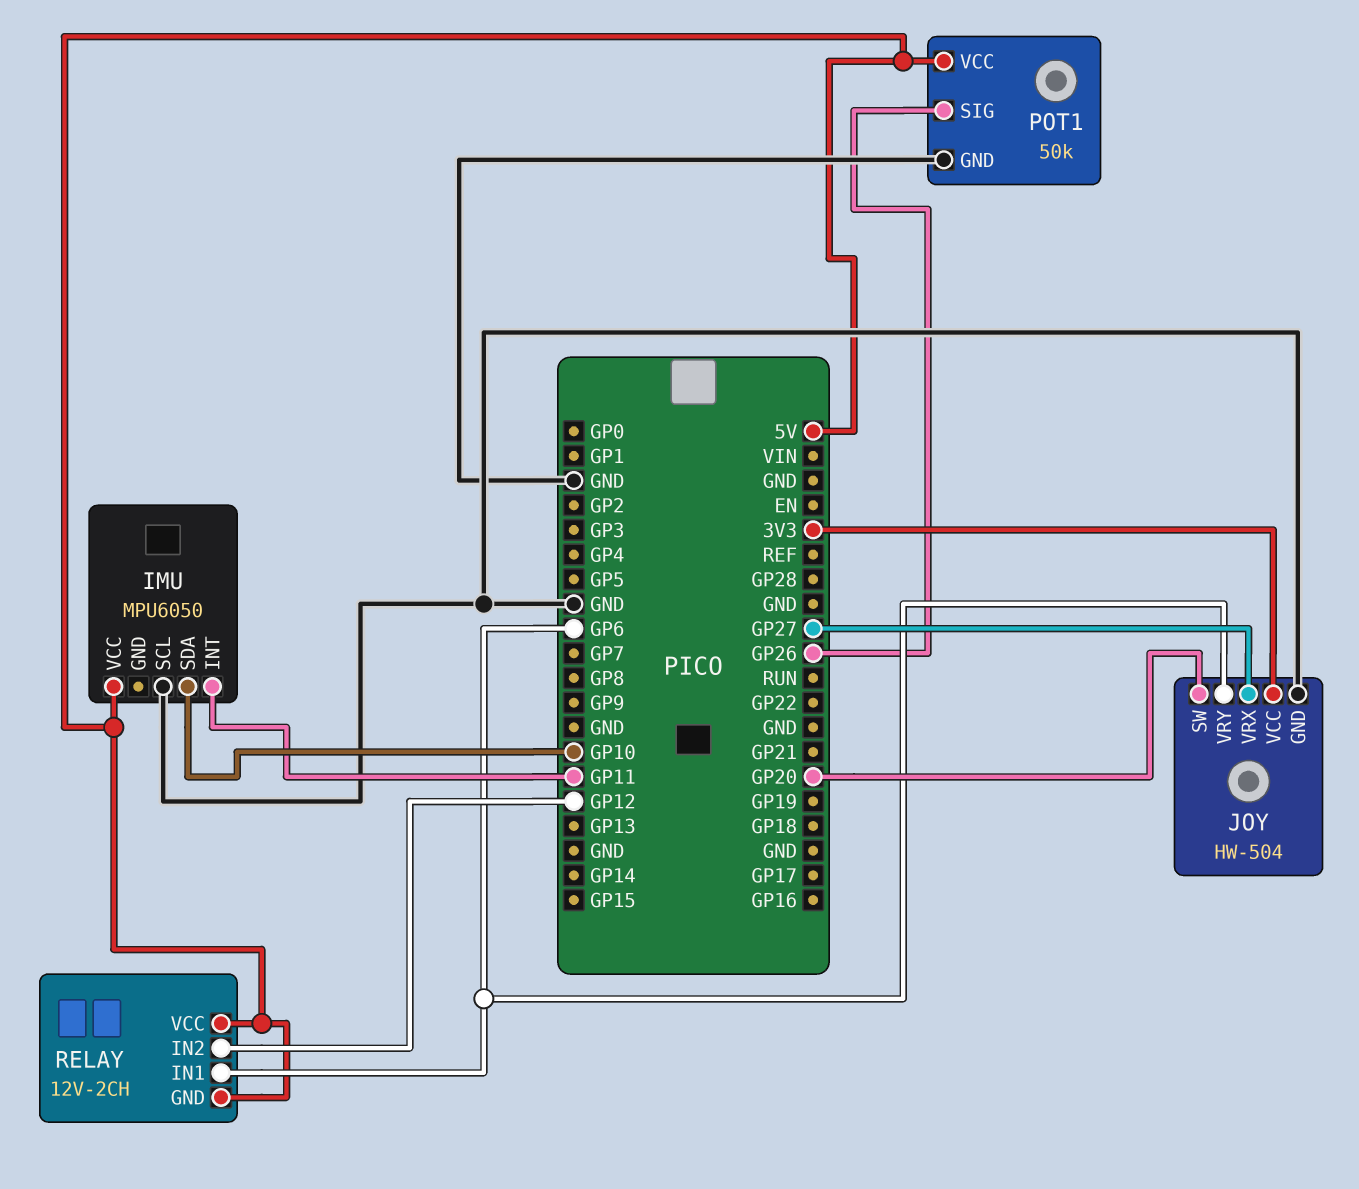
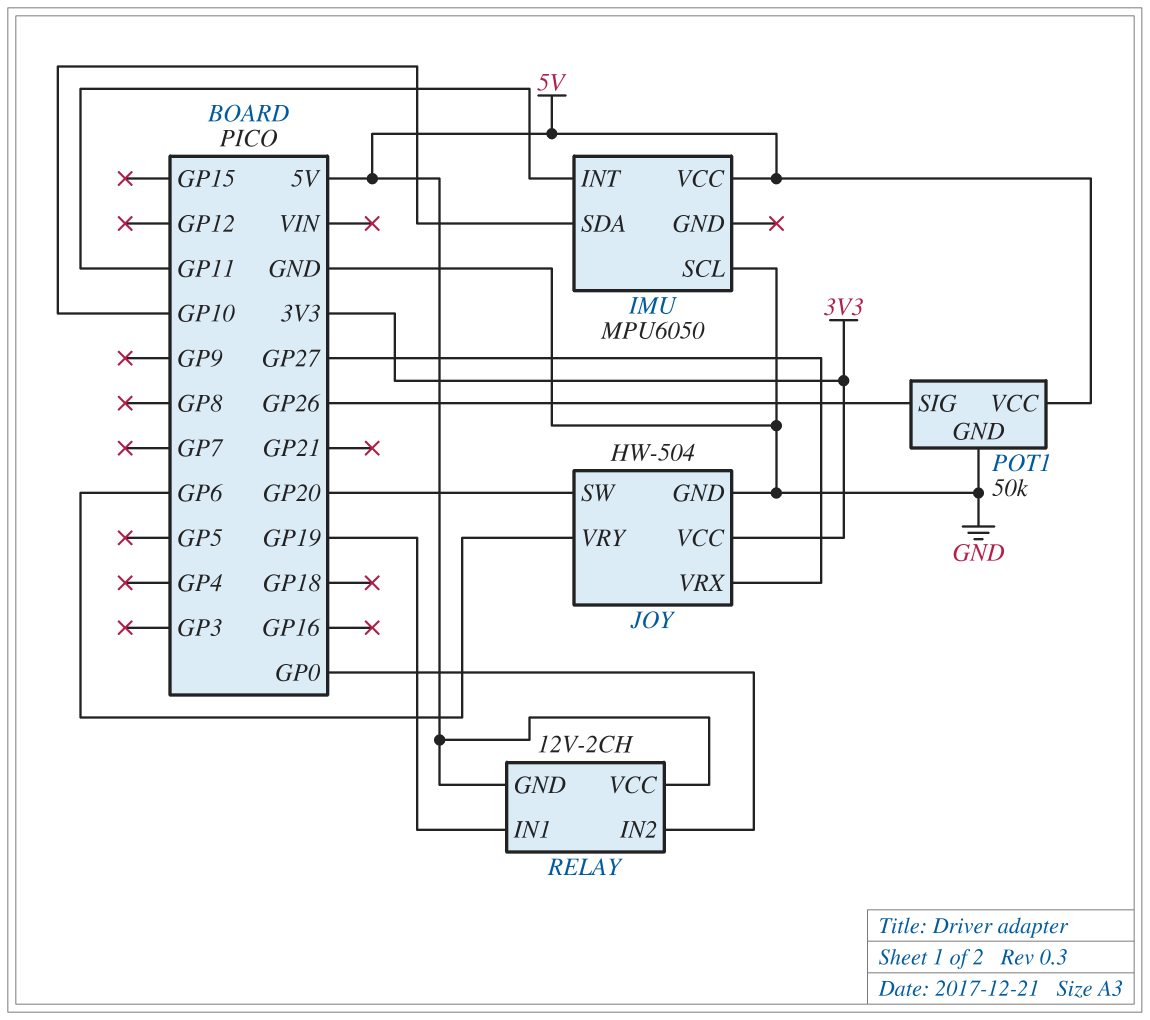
RELAY pin IN1: GP6 -> GP19
RELAY pin IN2: GP12 -> GP0

